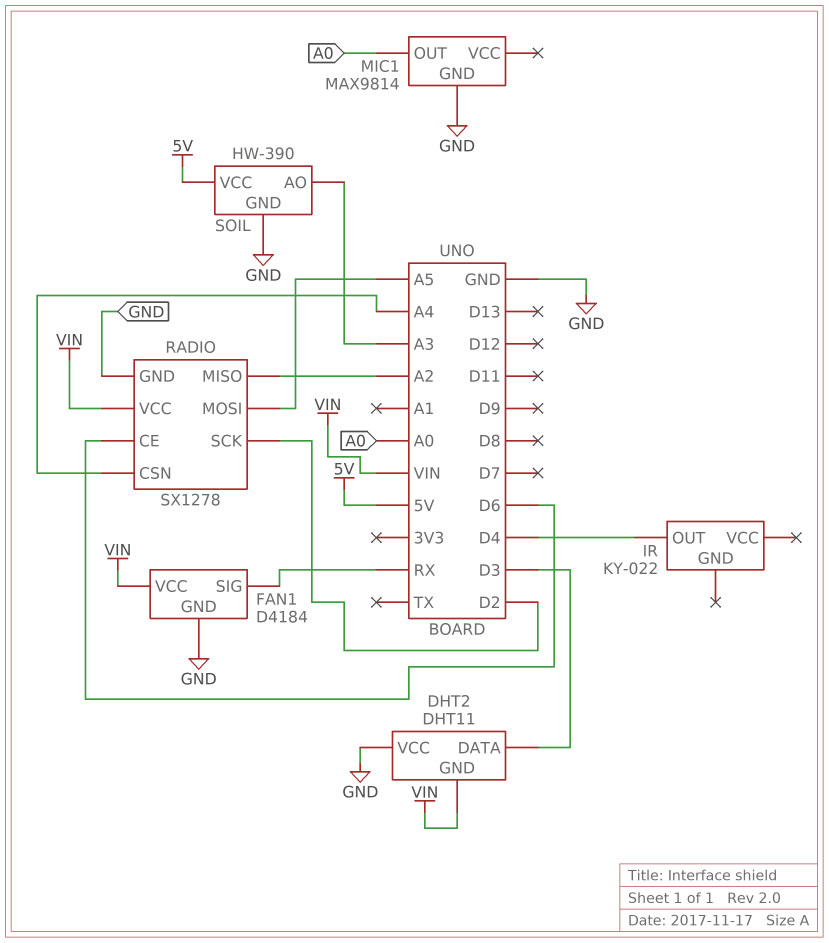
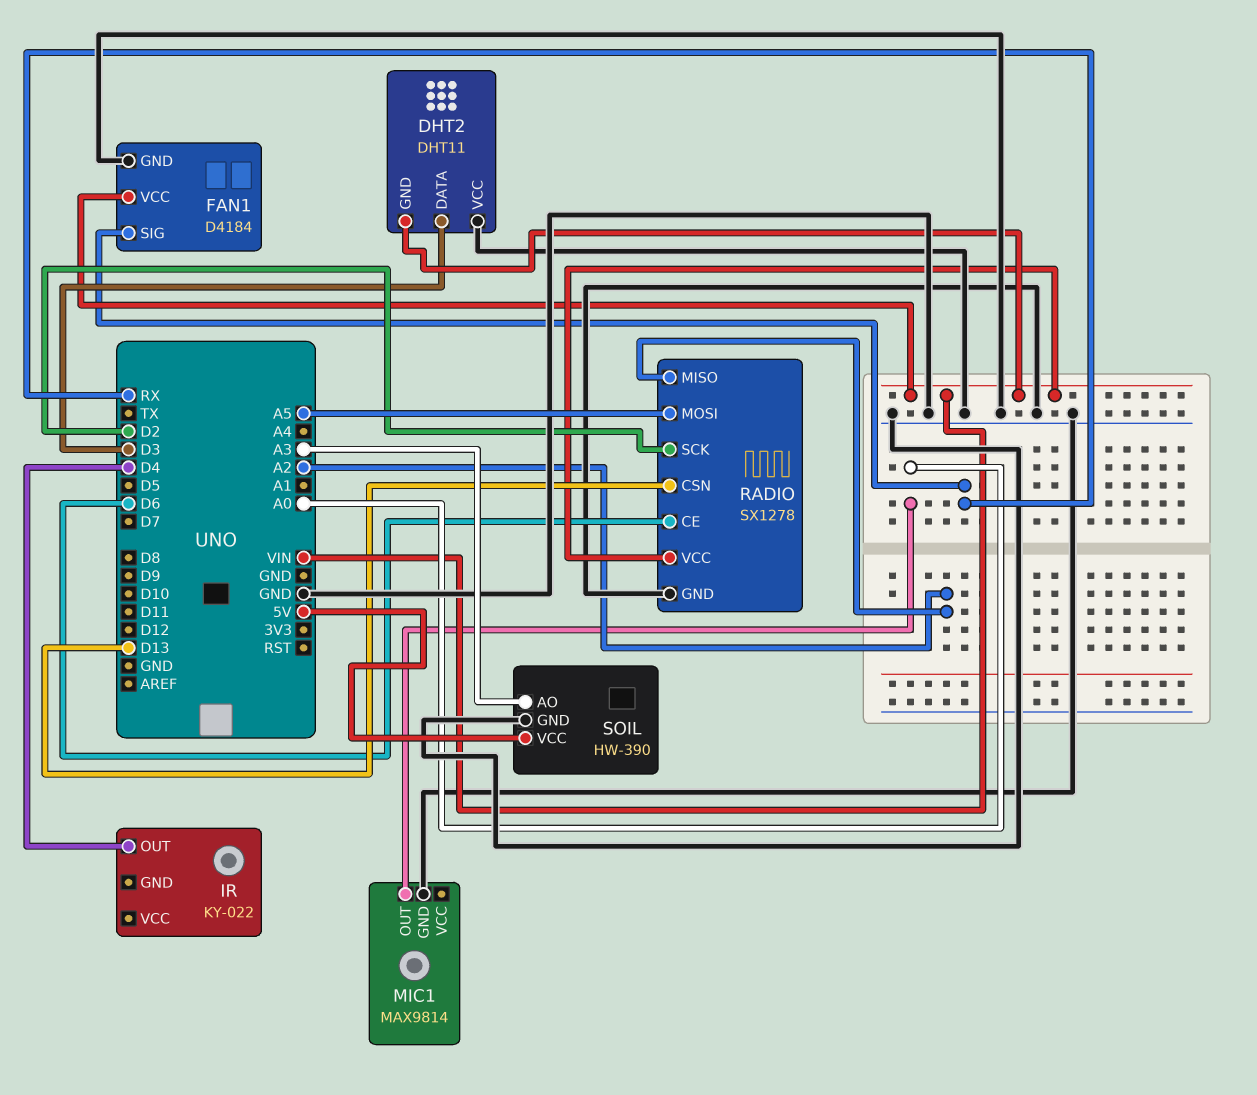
RADIO pin CSN: A4 -> D13

